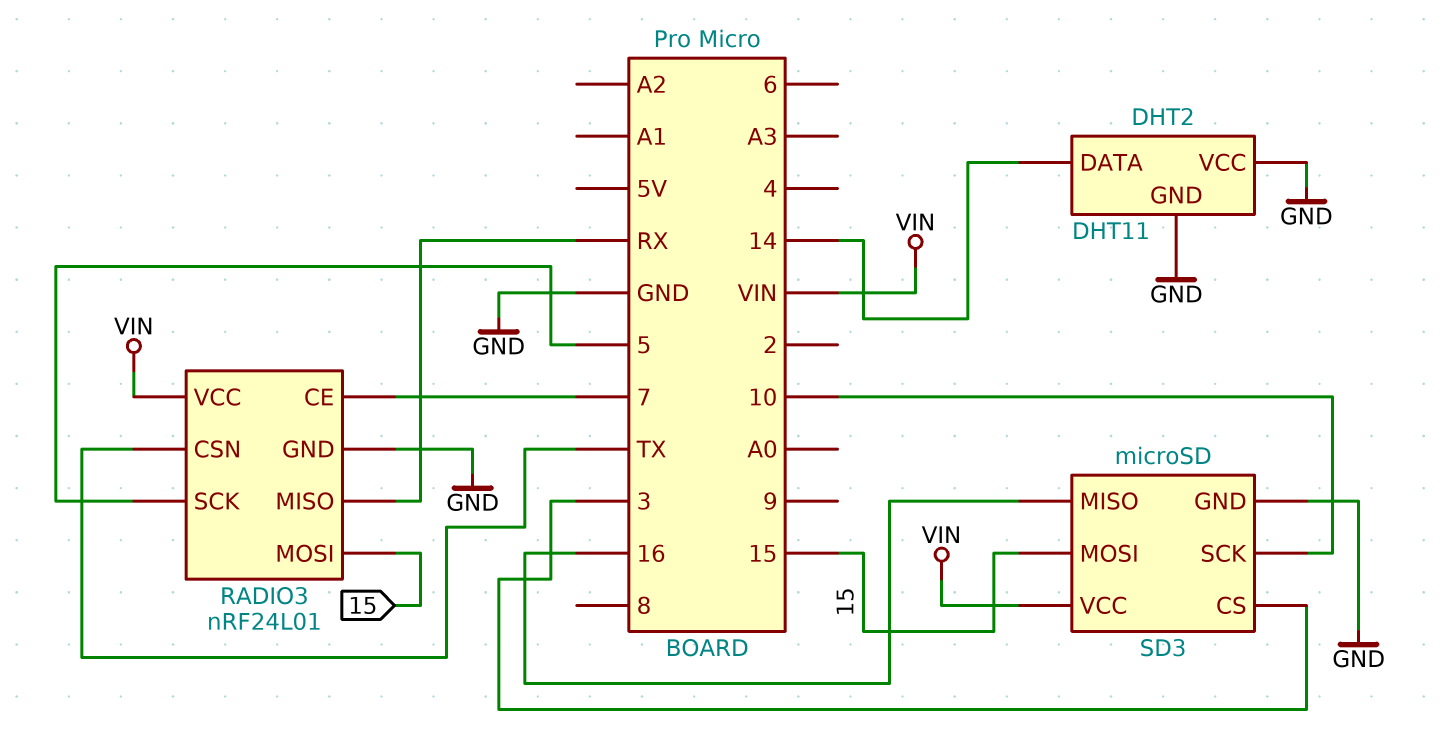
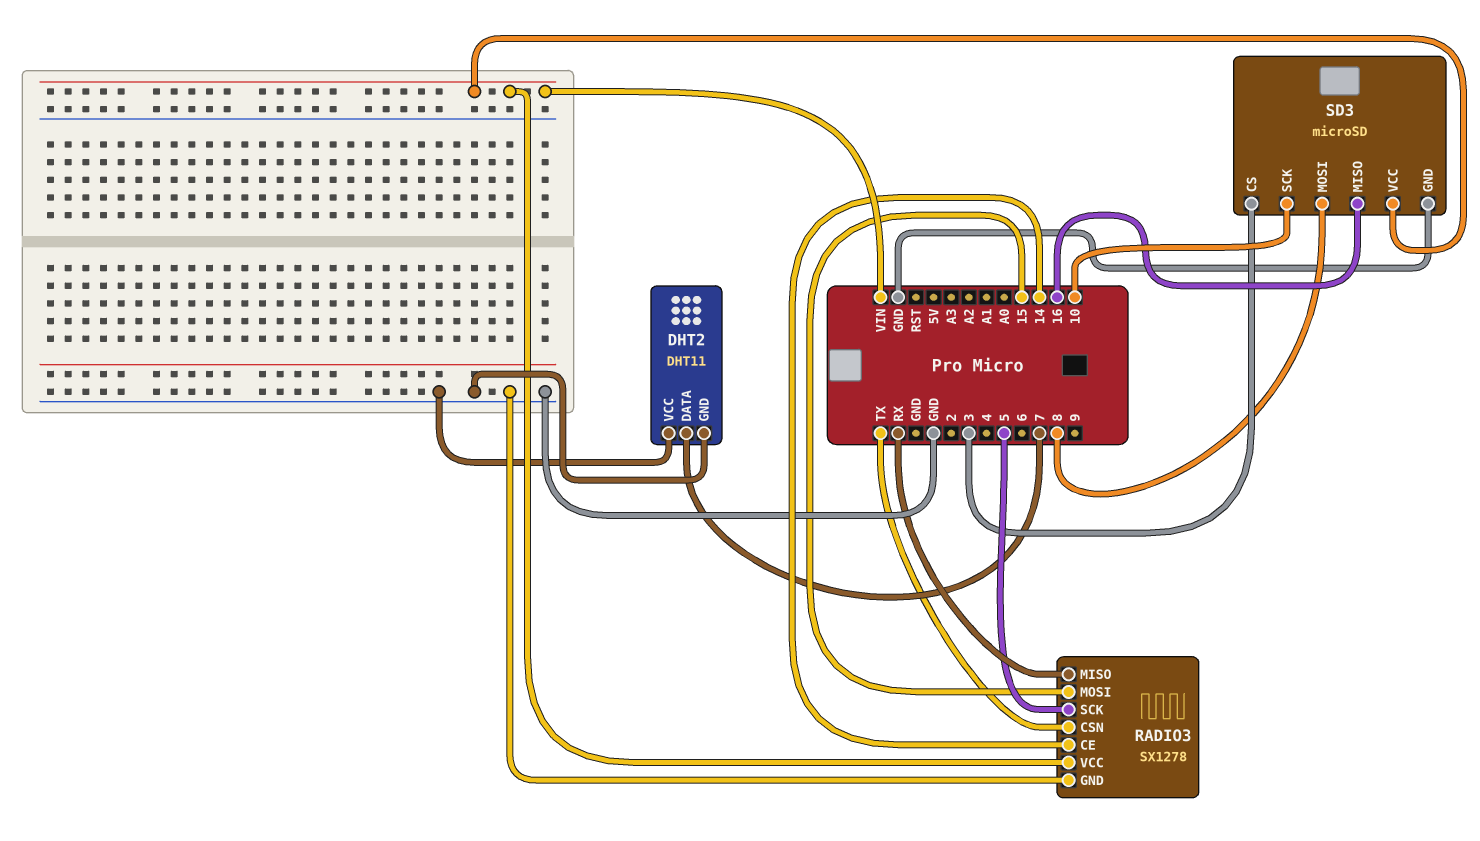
DHT2 pin DATA: 14 -> 7
RADIO3: nRF24L01 -> SX1278
RADIO3 pin CE: 7 -> 14
SD3 pin MOSI: 15 -> 8

